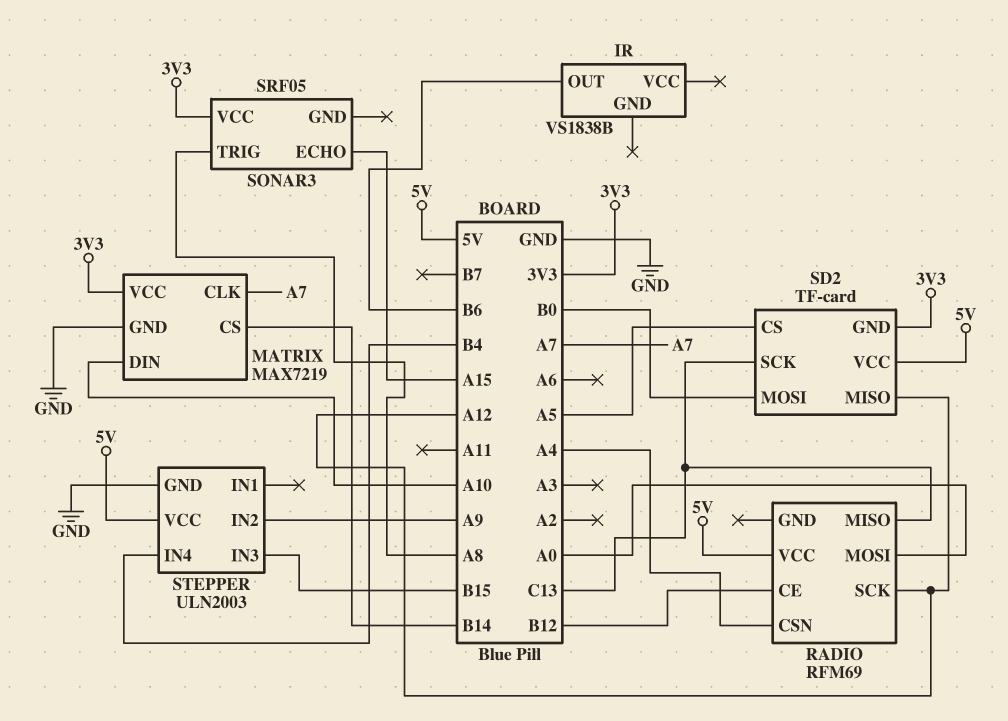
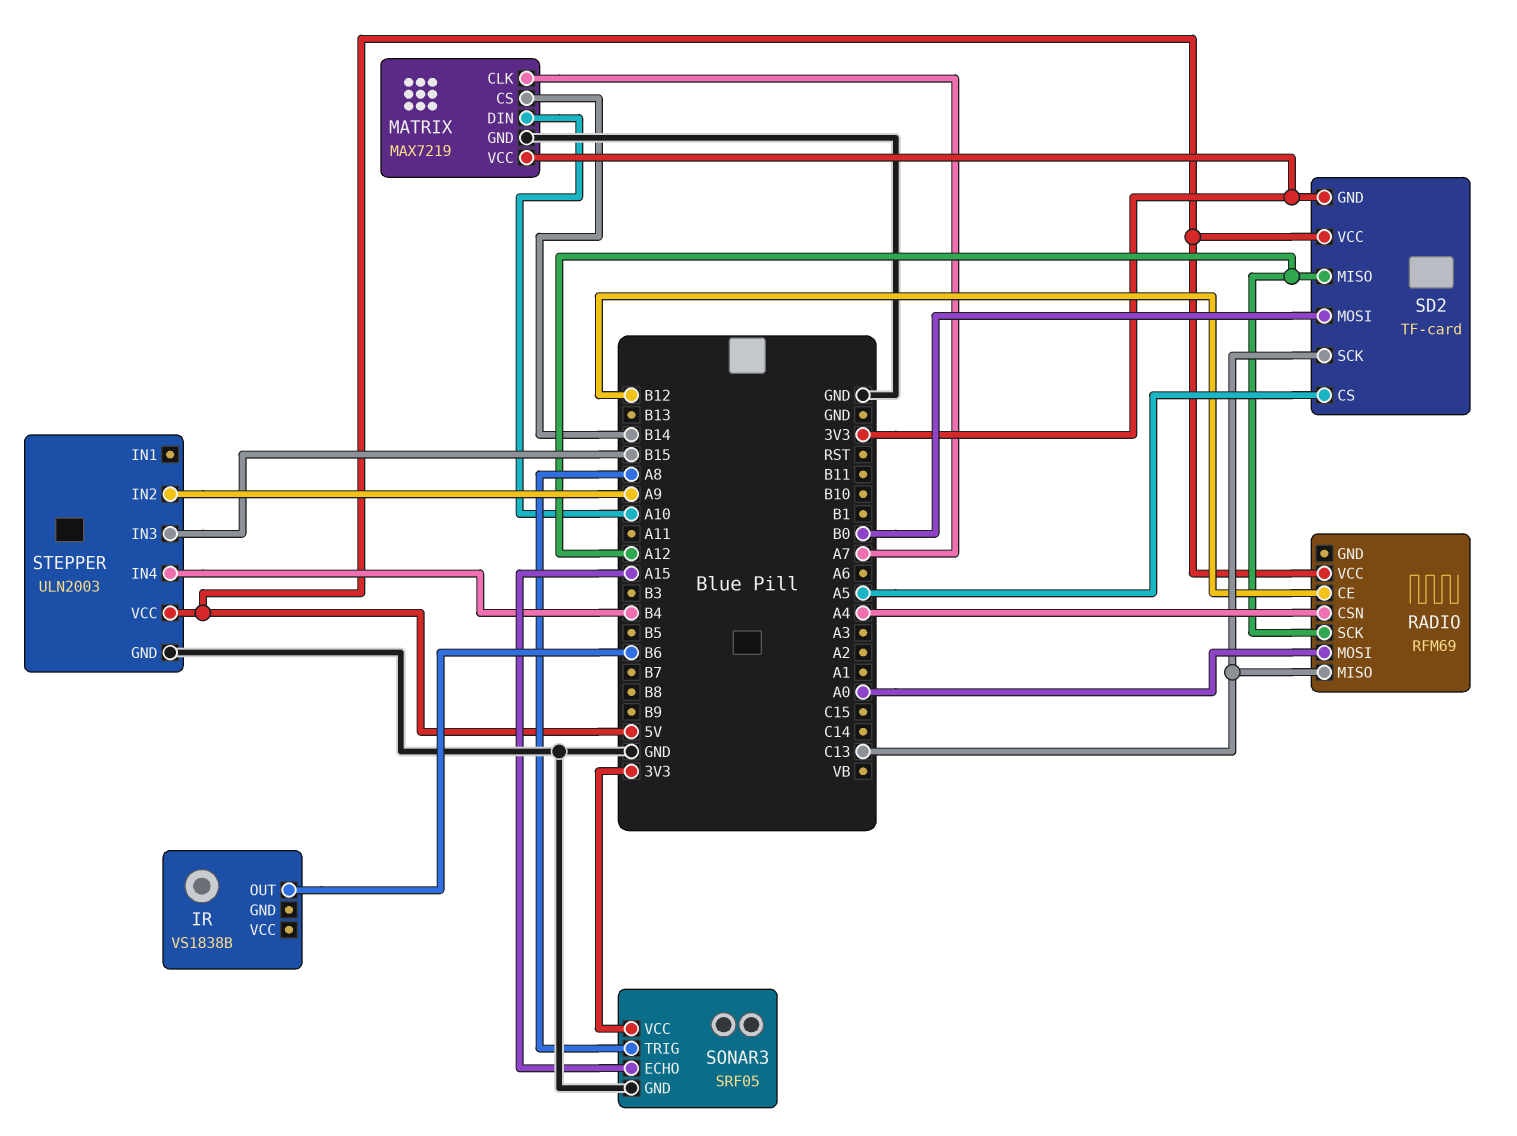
SONAR3 pin GND: none -> GND

